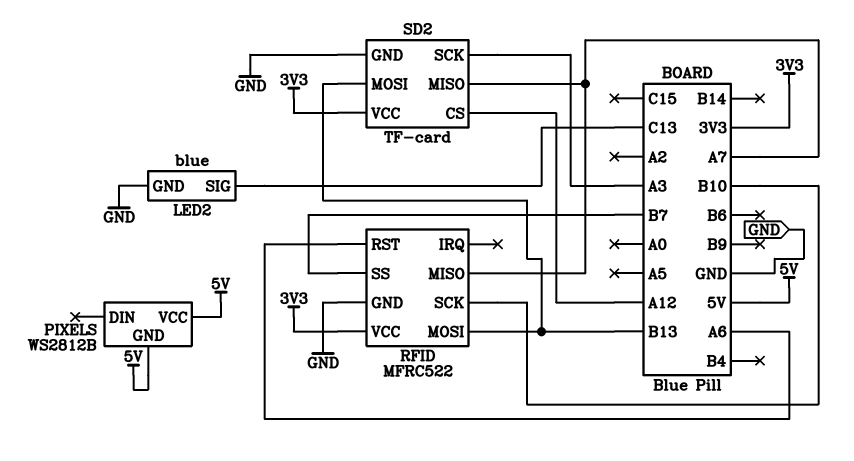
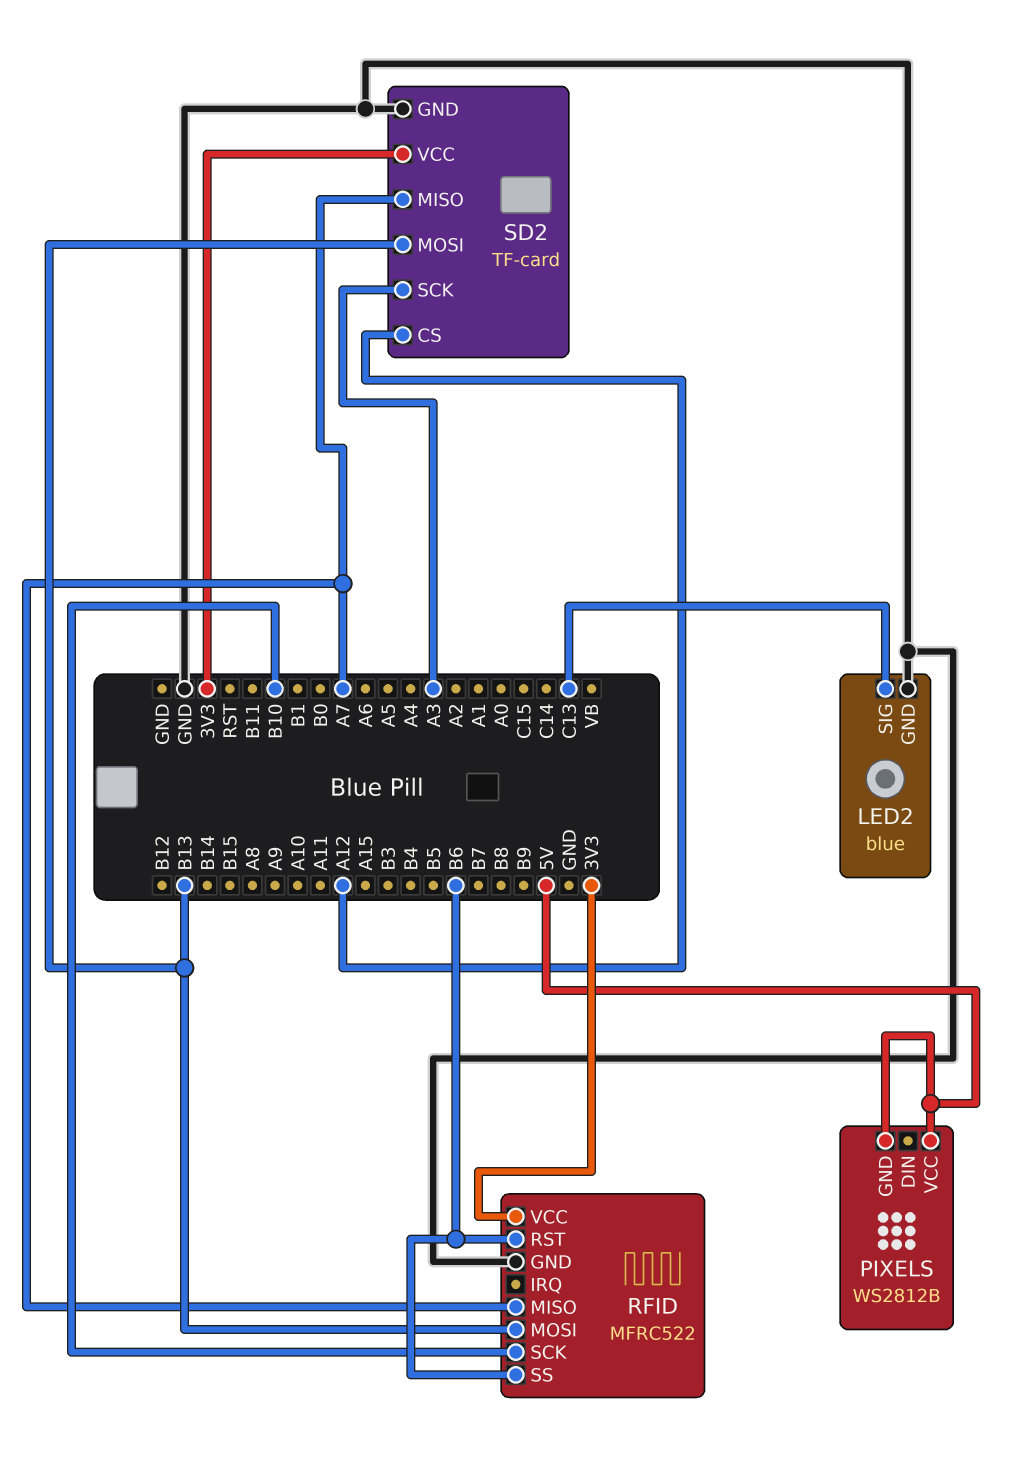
RFID pin RST: A6 -> B6
RFID pin SS: B7 -> B6

